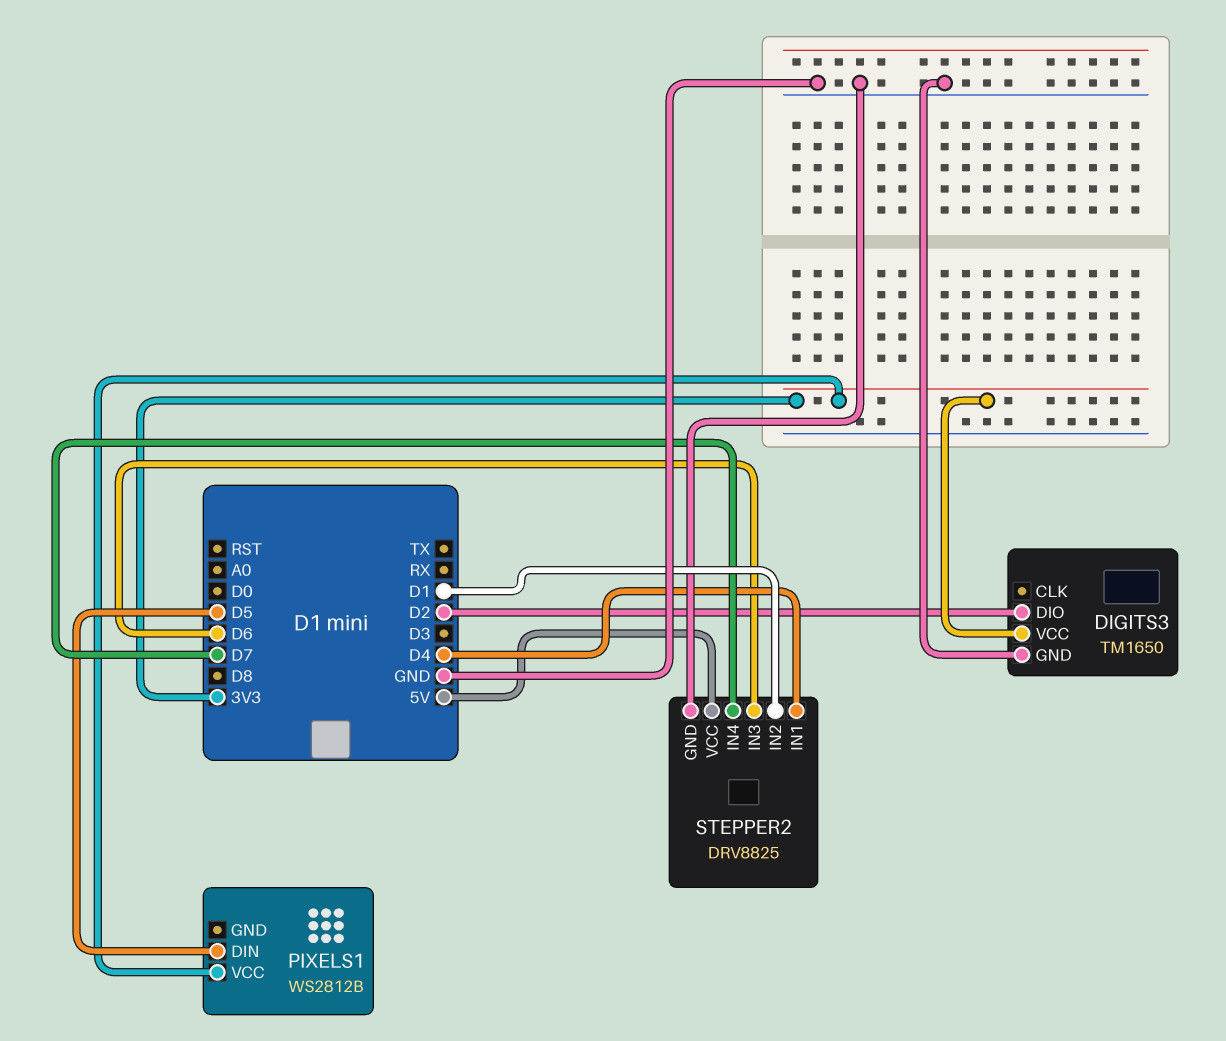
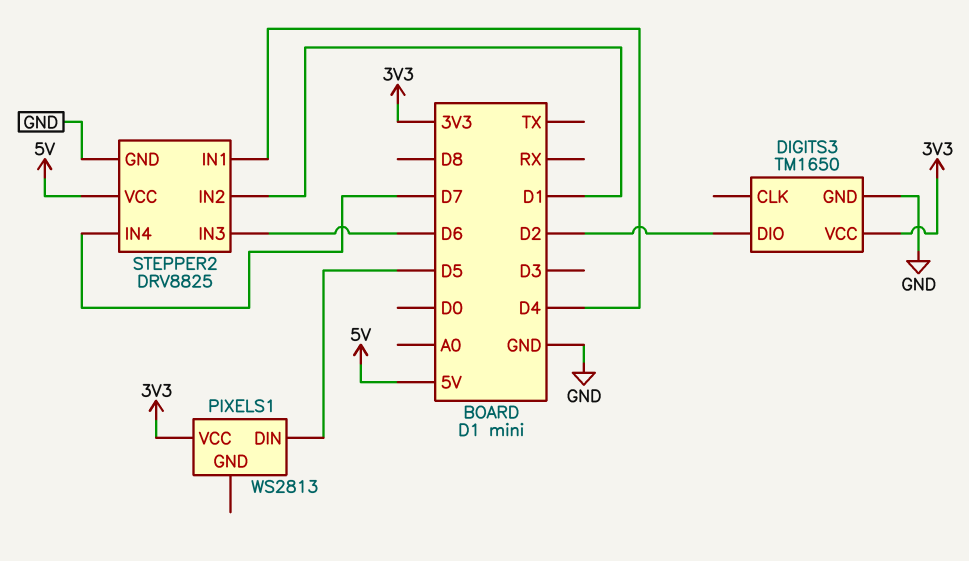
PIXELS1: WS2812B -> WS2813

